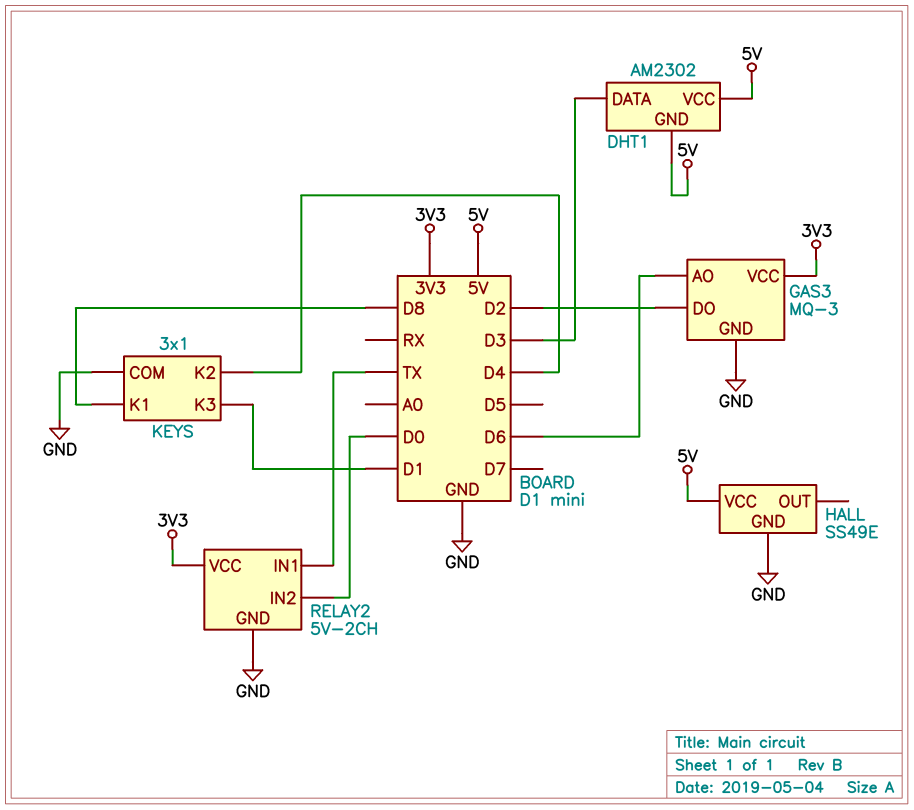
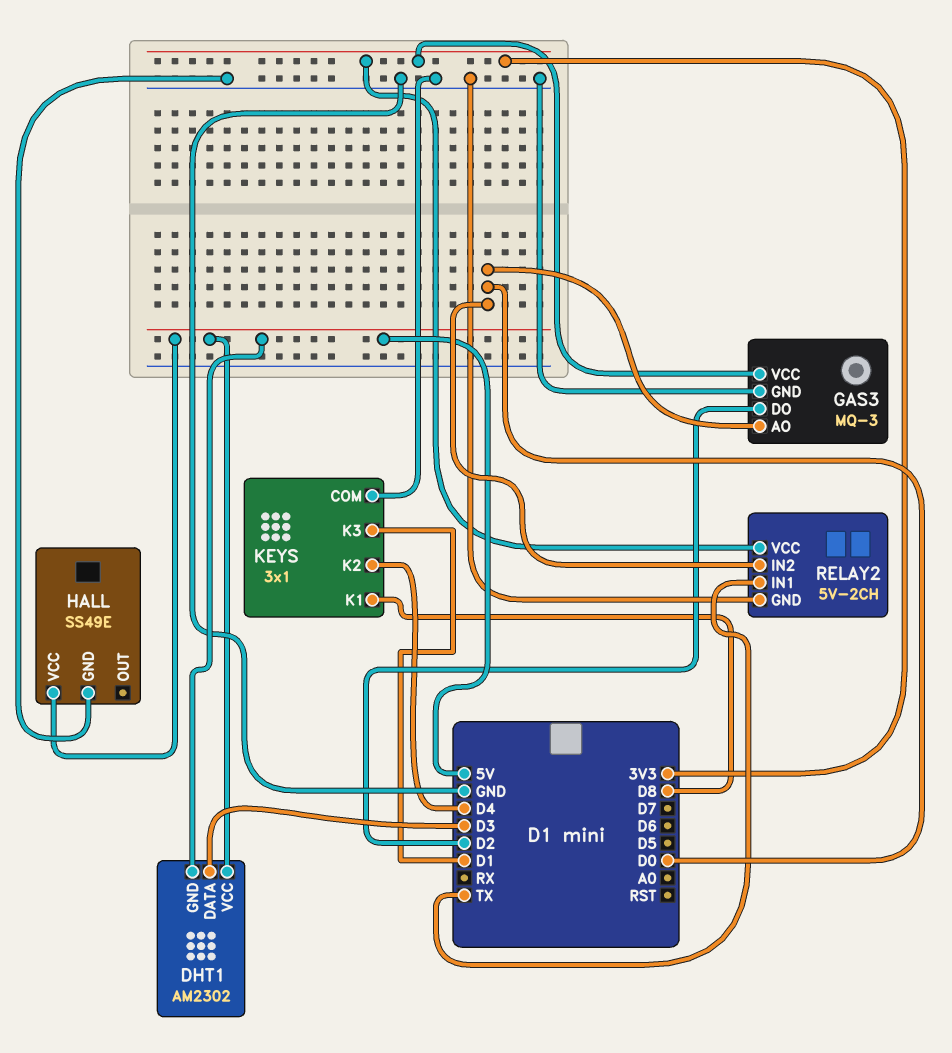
GAS3 pin AO: D6 -> D0

